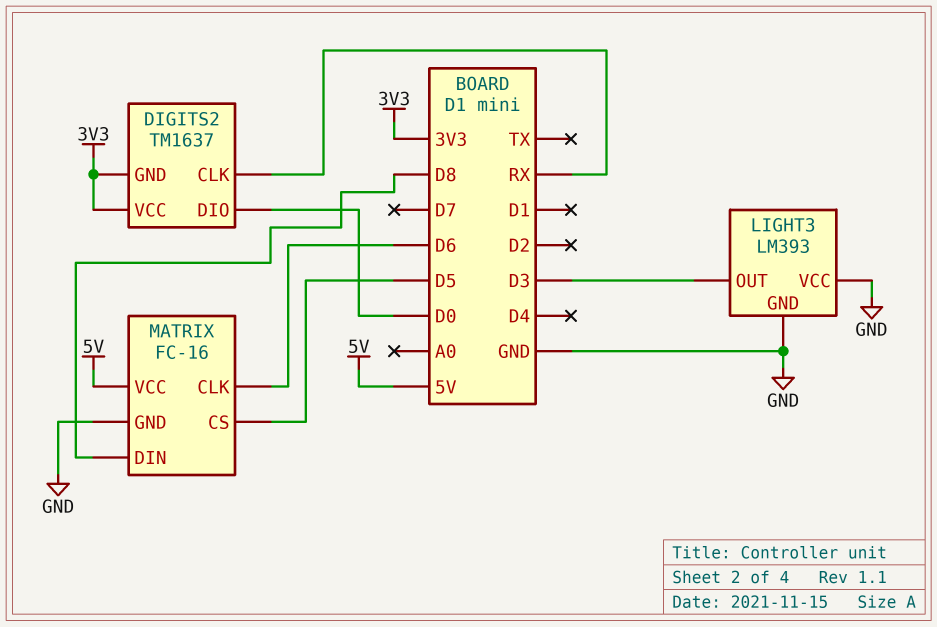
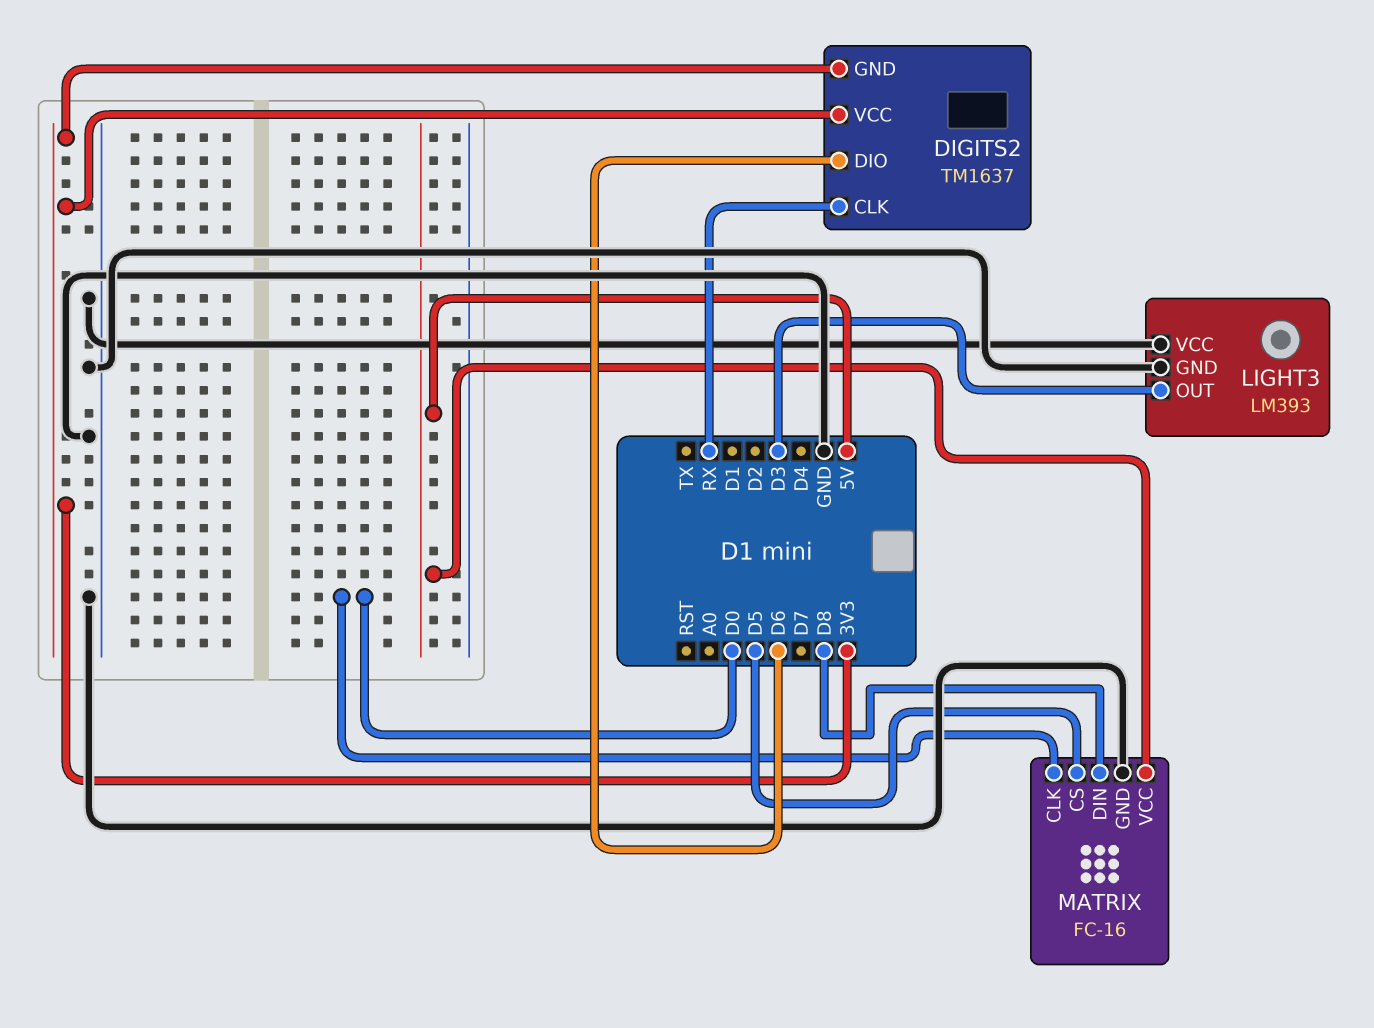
DIGITS2 pin DIO: D0 -> D6
MATRIX pin CLK: D6 -> D0

